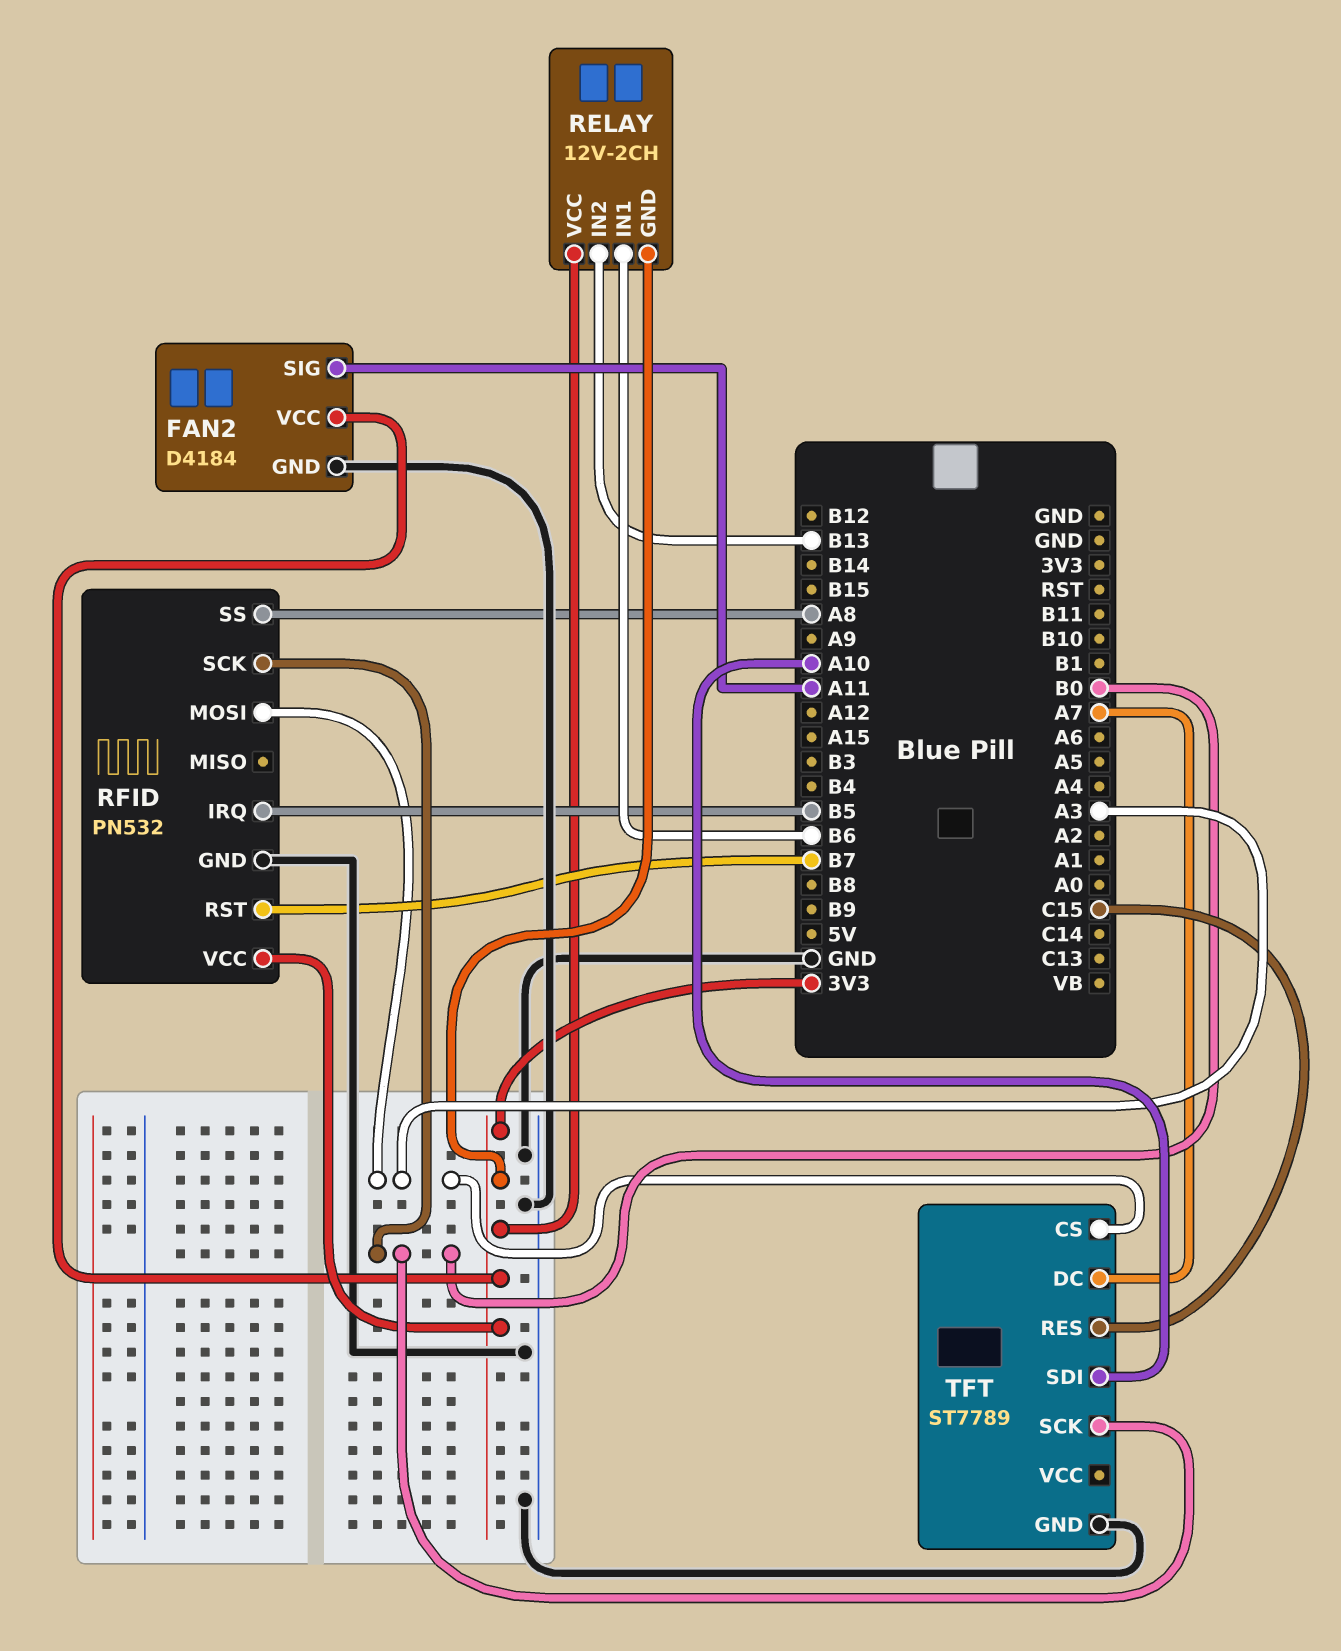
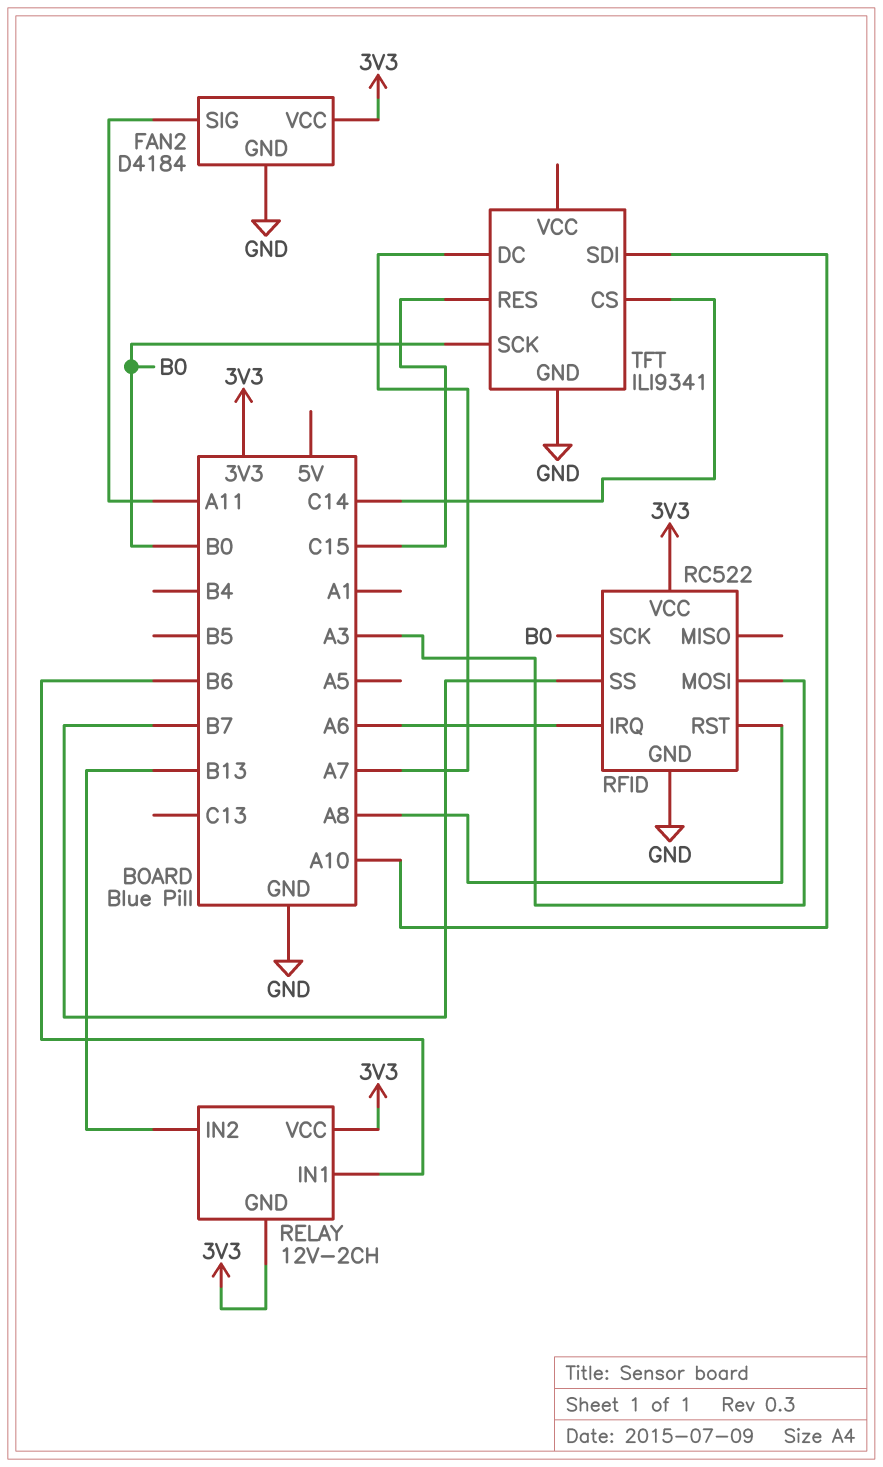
RFID: PN532 -> RC522
RFID pin IRQ: B5 -> A6
RFID pin RST: B7 -> A8
RFID pin SS: A8 -> B7
TFT: ST7789 -> ILI9341
TFT pin CS: A3 -> C14

